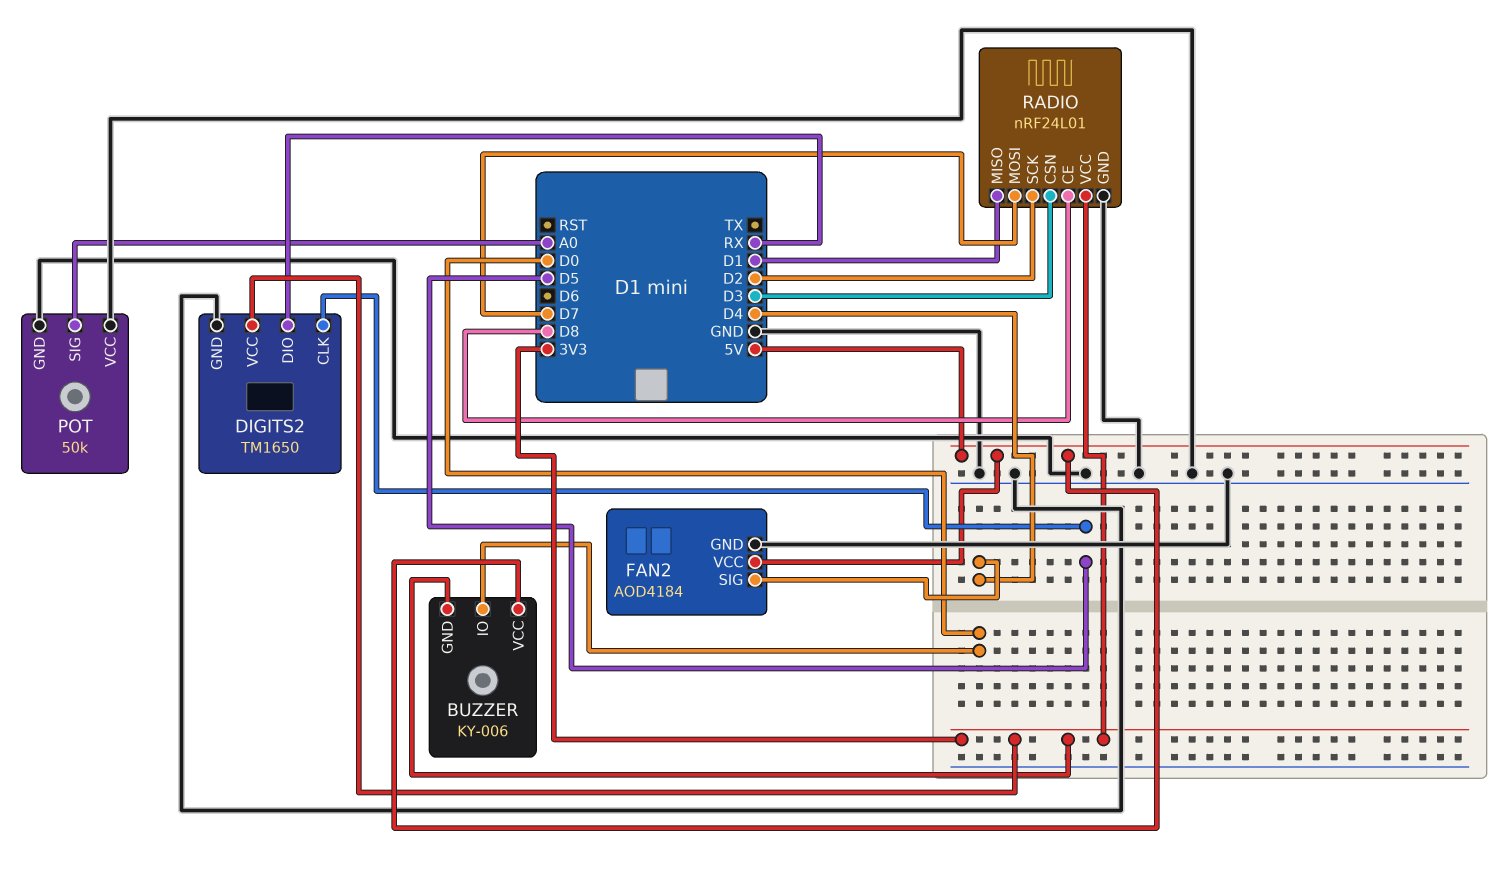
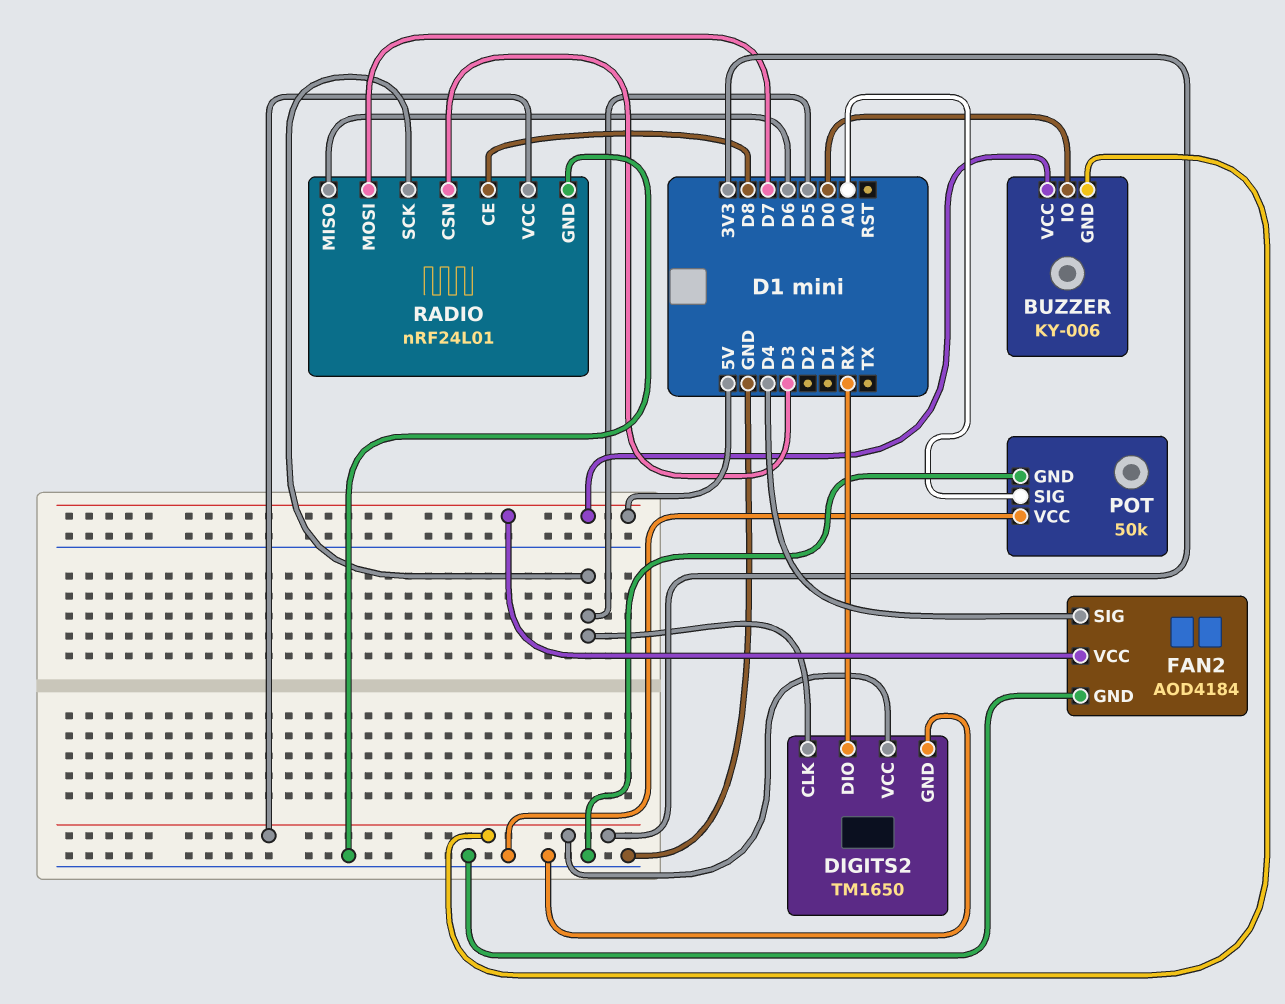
RADIO pin MISO: D1 -> D6
RADIO pin SCK: D2 -> D5

